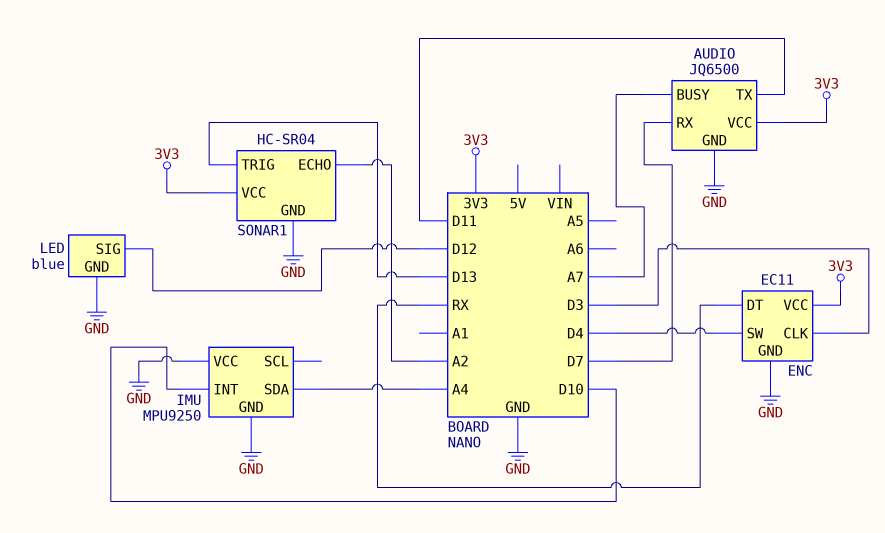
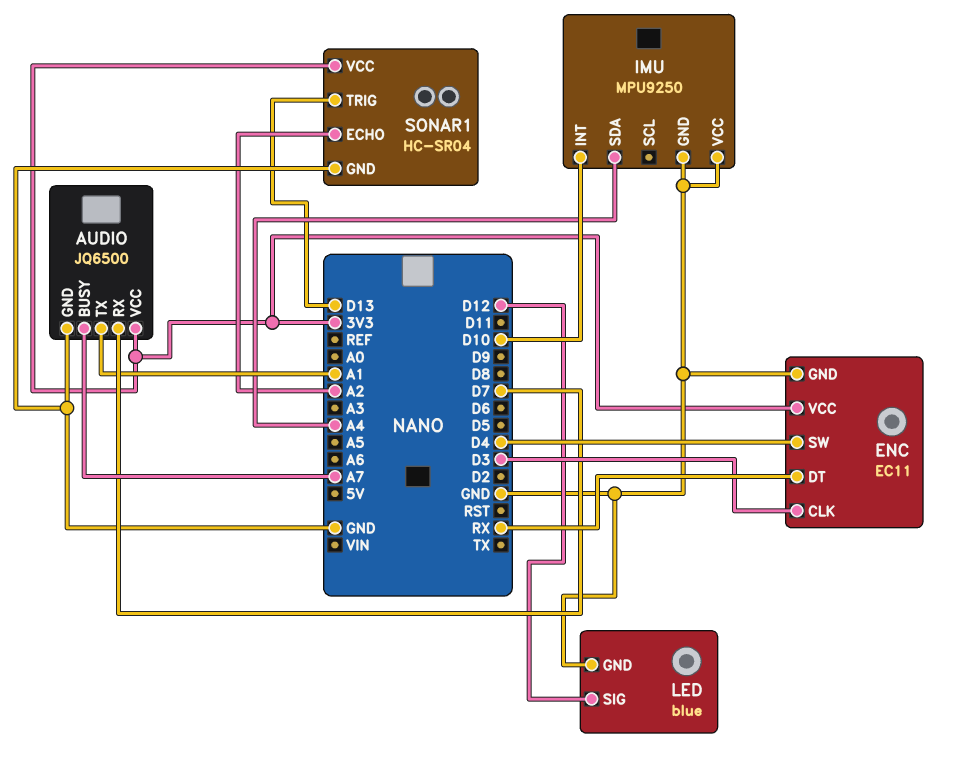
AUDIO pin TX: D11 -> A1

